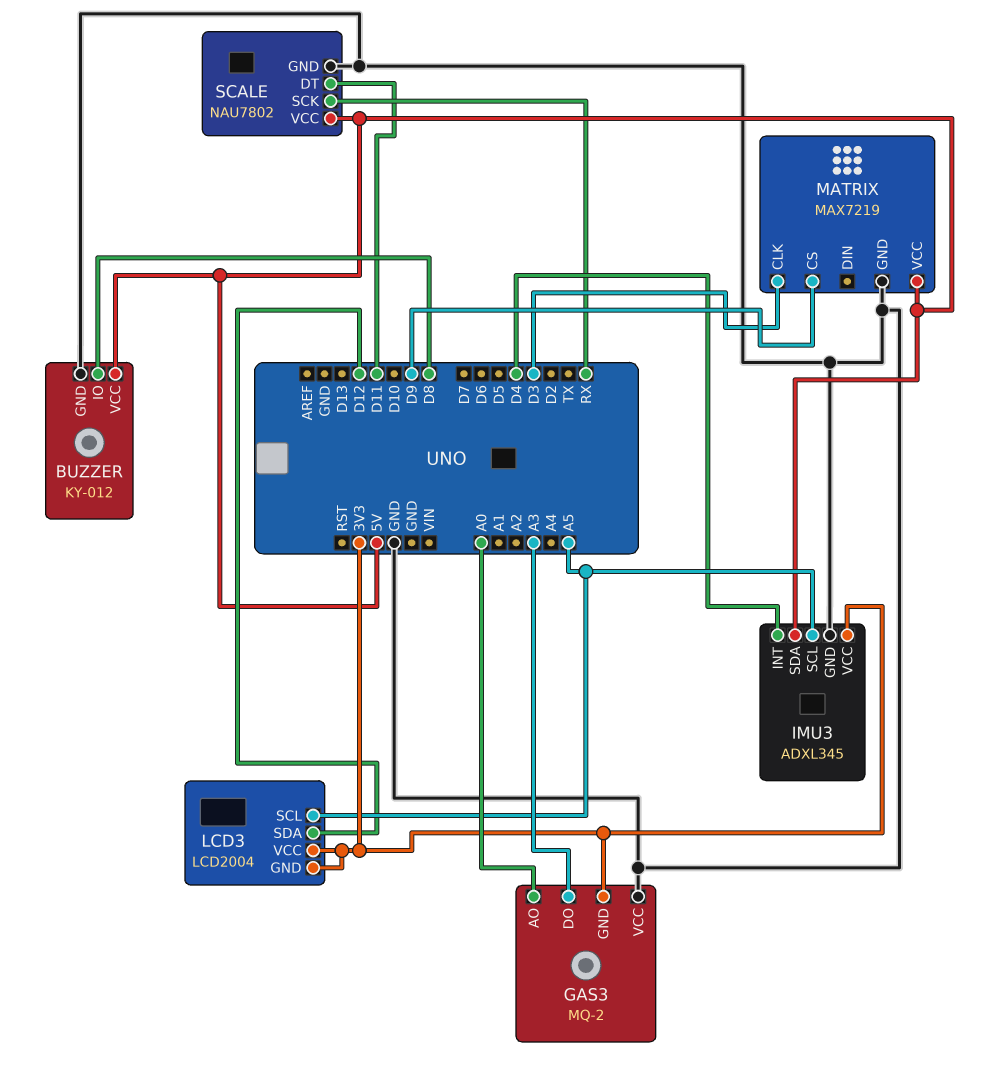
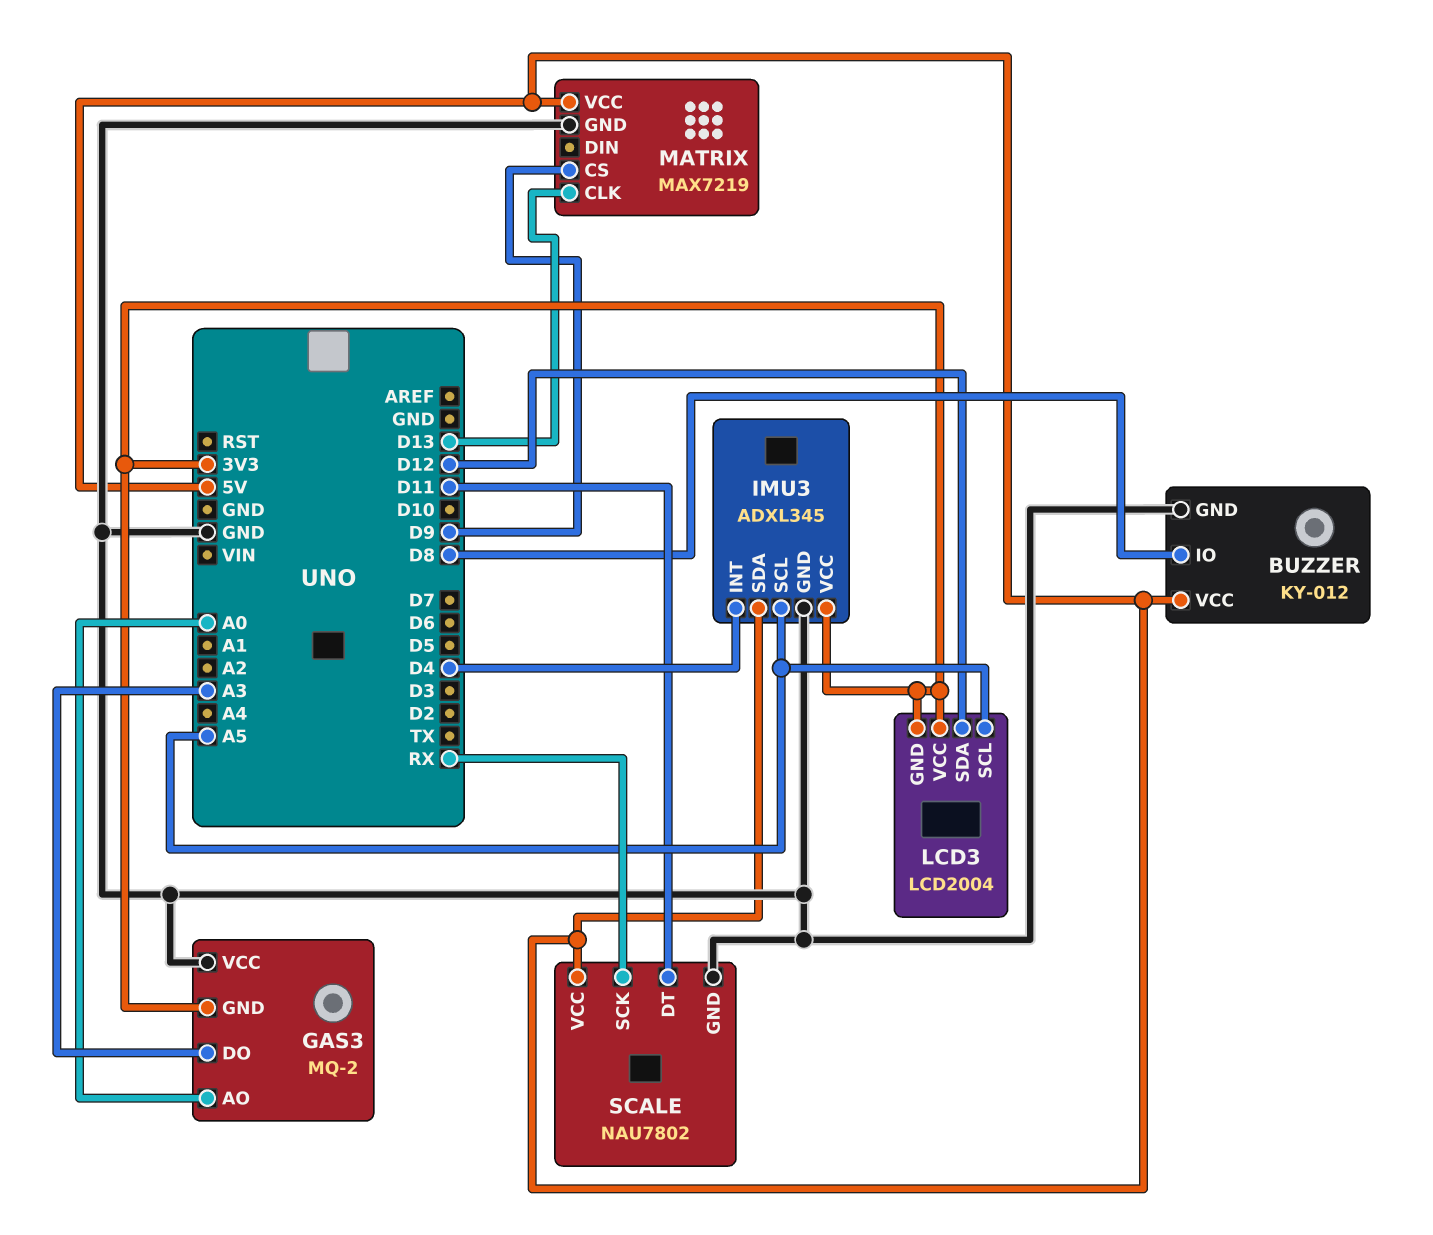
MATRIX pin CLK: D3 -> D13

